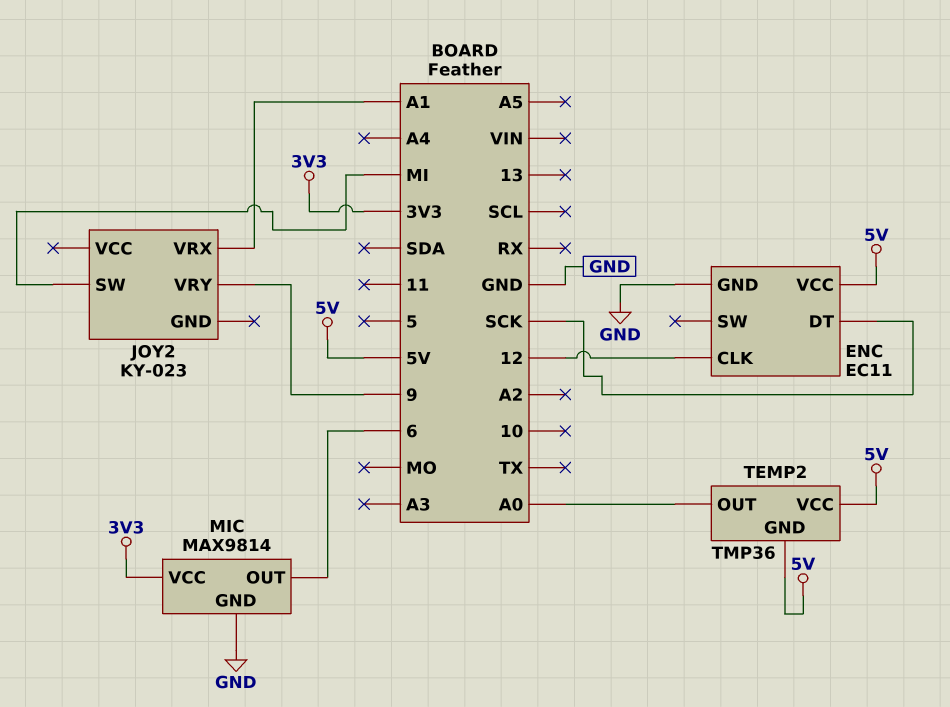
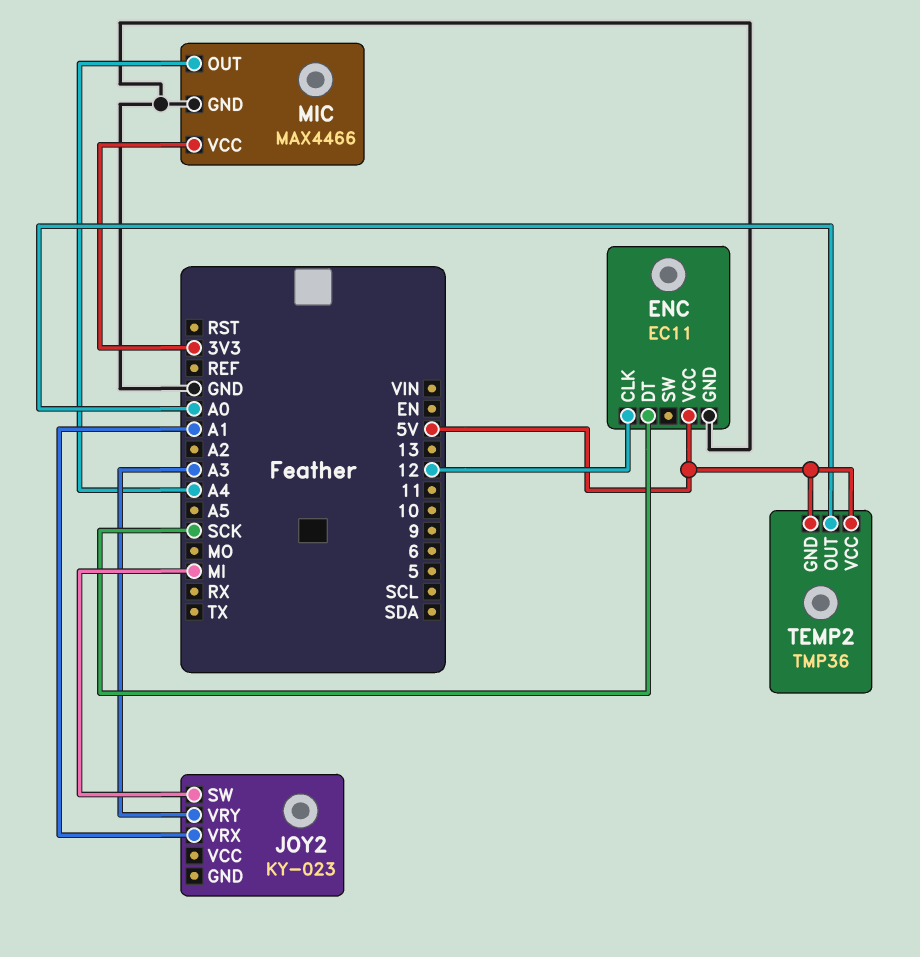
JOY2 pin VRY: 9 -> A3
MIC: MAX9814 -> MAX4466
MIC pin OUT: 6 -> A4

